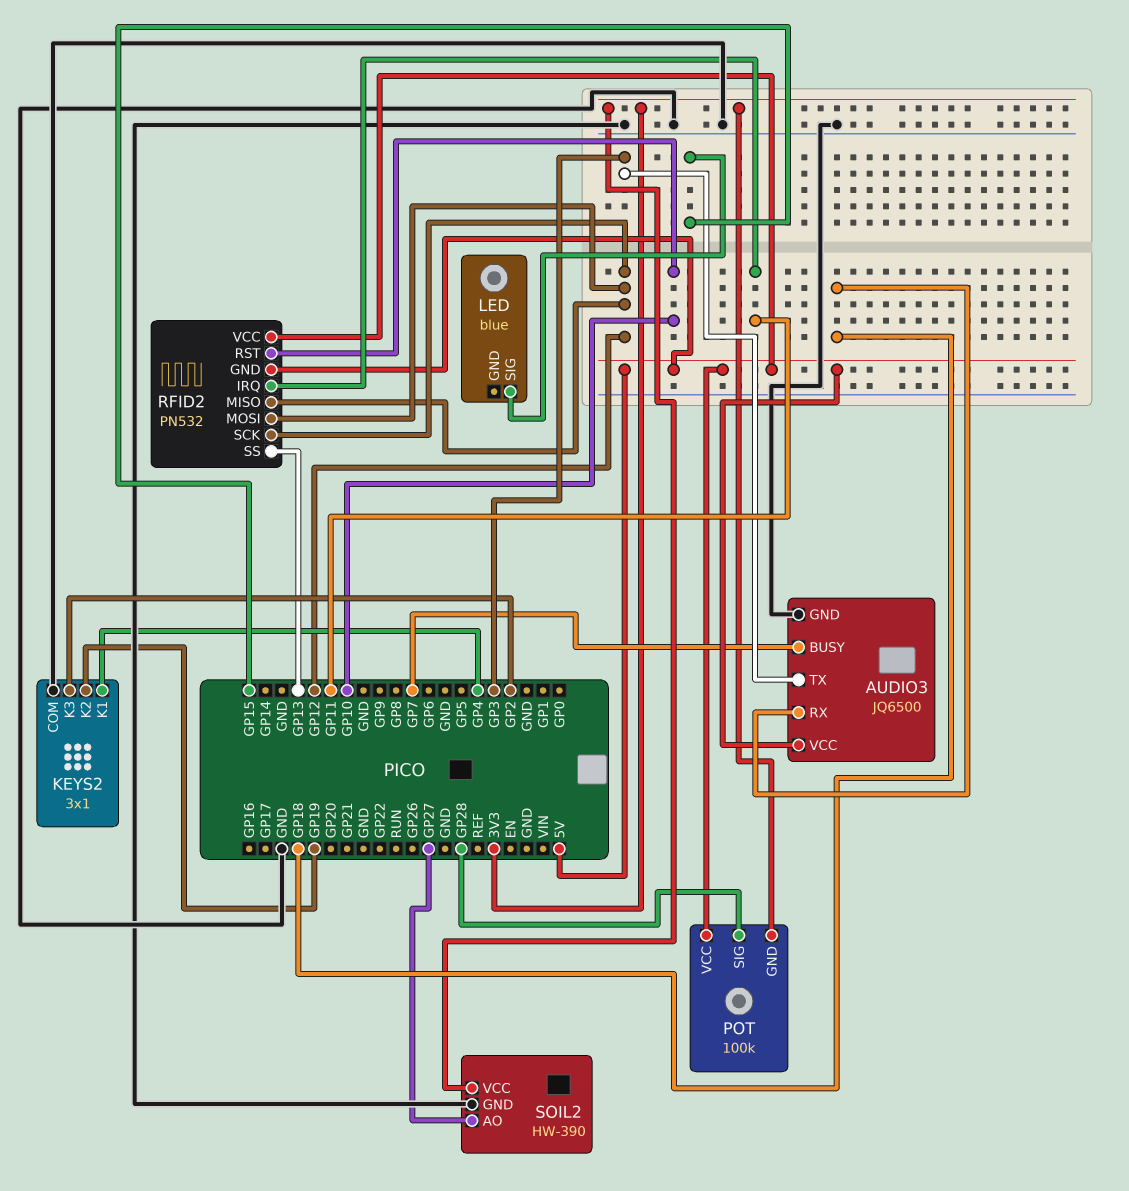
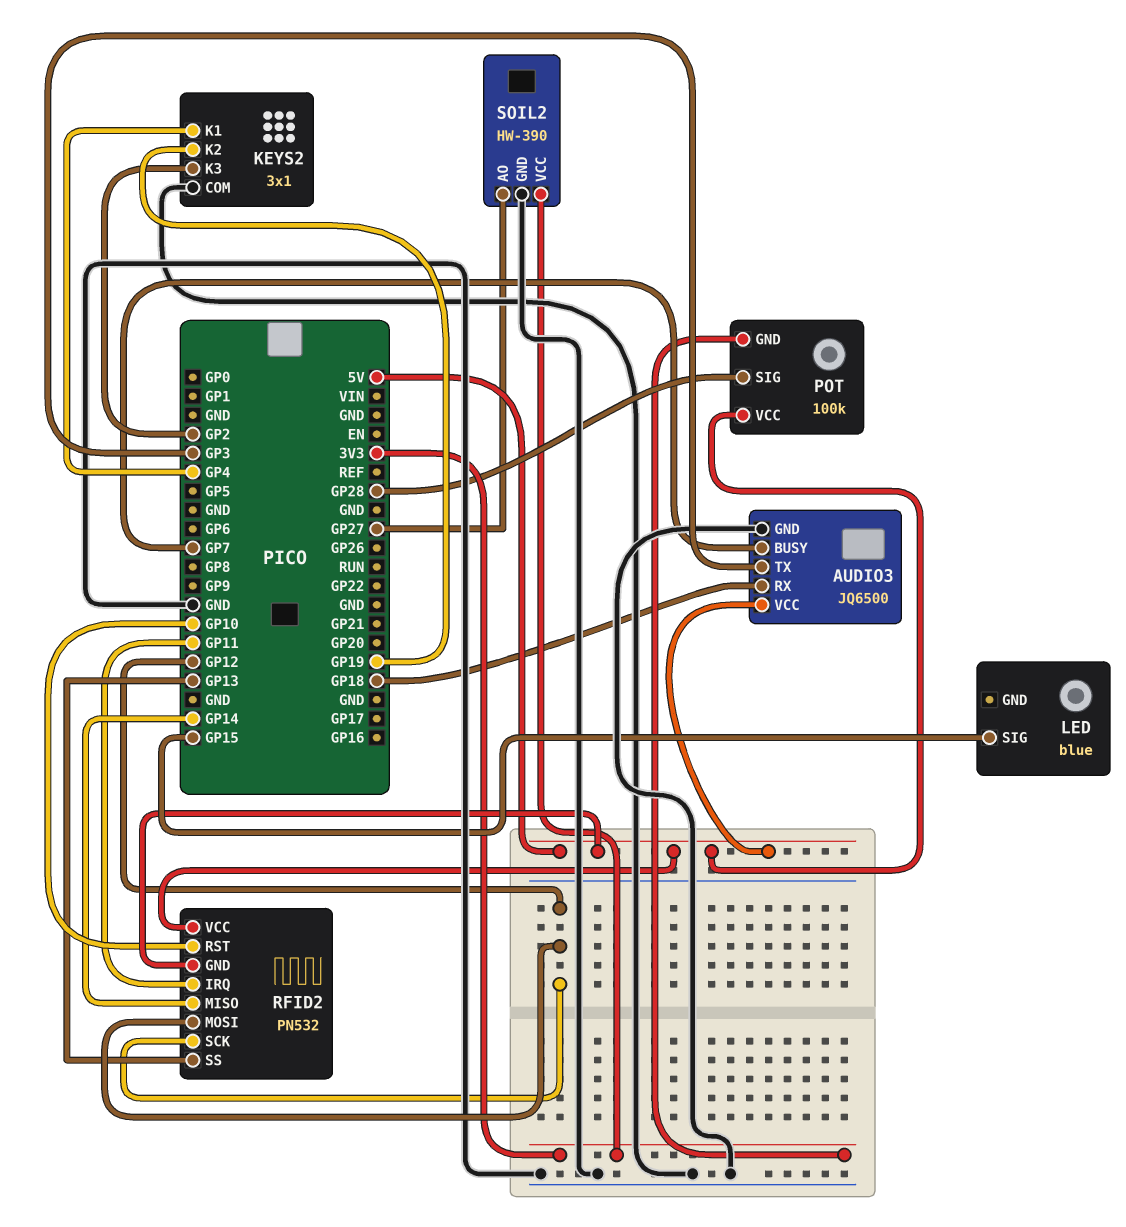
RFID2 pin MISO: GP12 -> GP14

